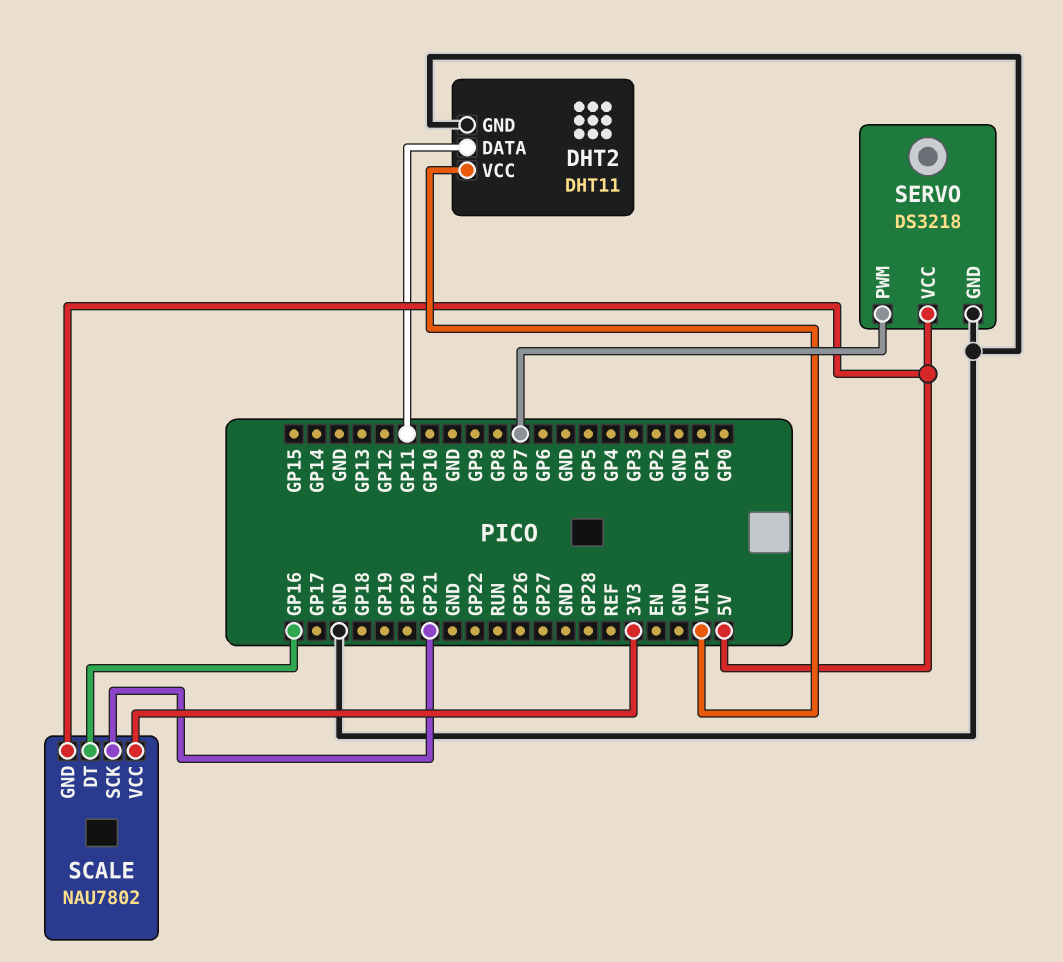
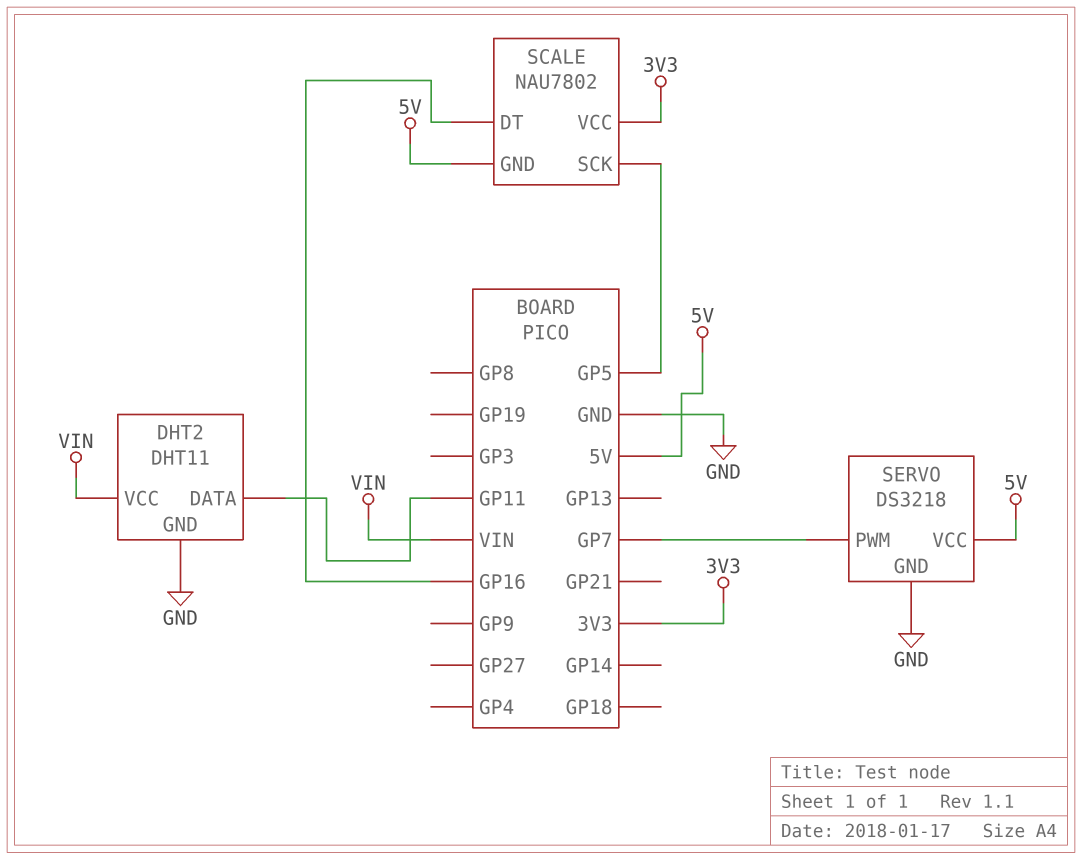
SCALE pin SCK: GP21 -> GP5

